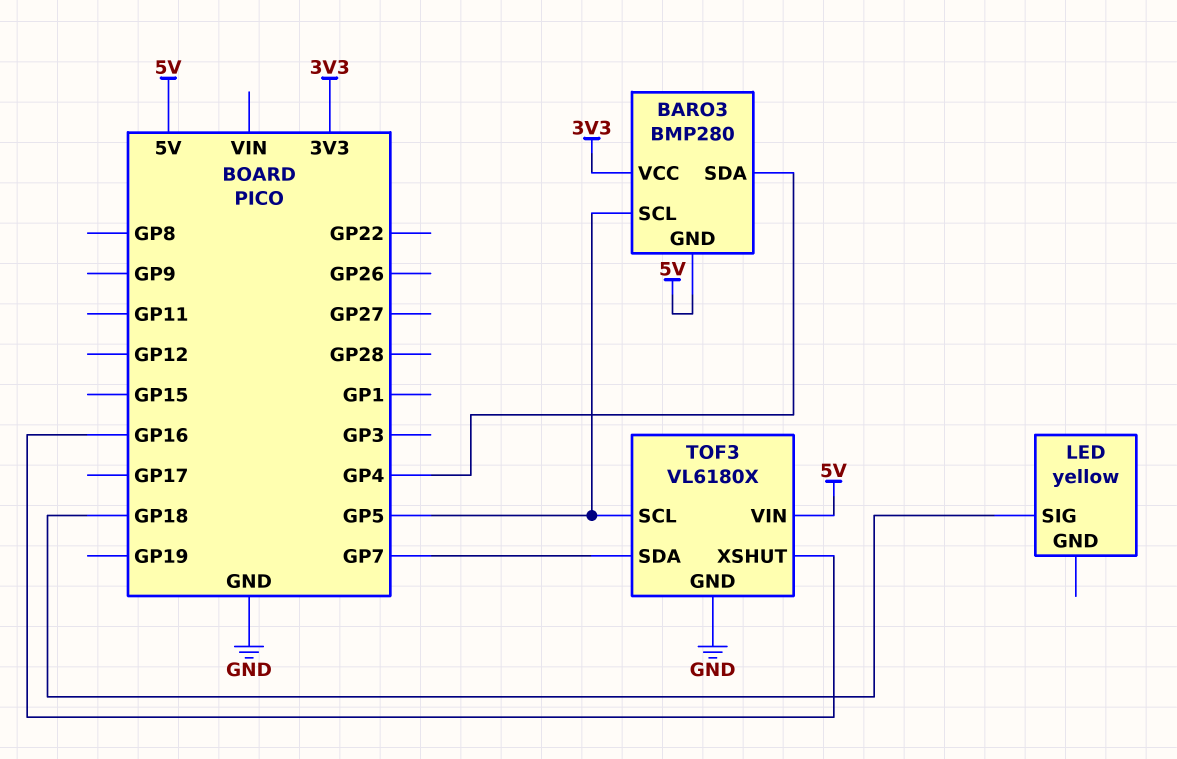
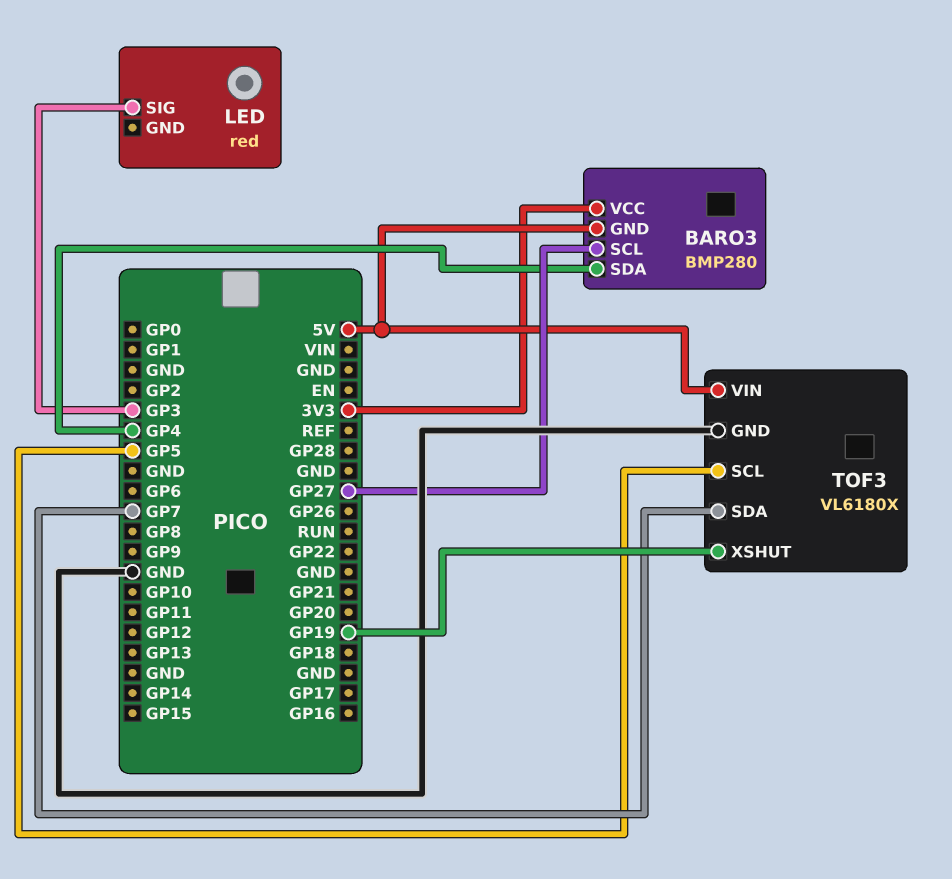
BARO3 pin SCL: GP5 -> GP27
LED: yellow -> red
LED pin SIG: GP18 -> GP3
TOF3 pin XSHUT: GP16 -> GP19

